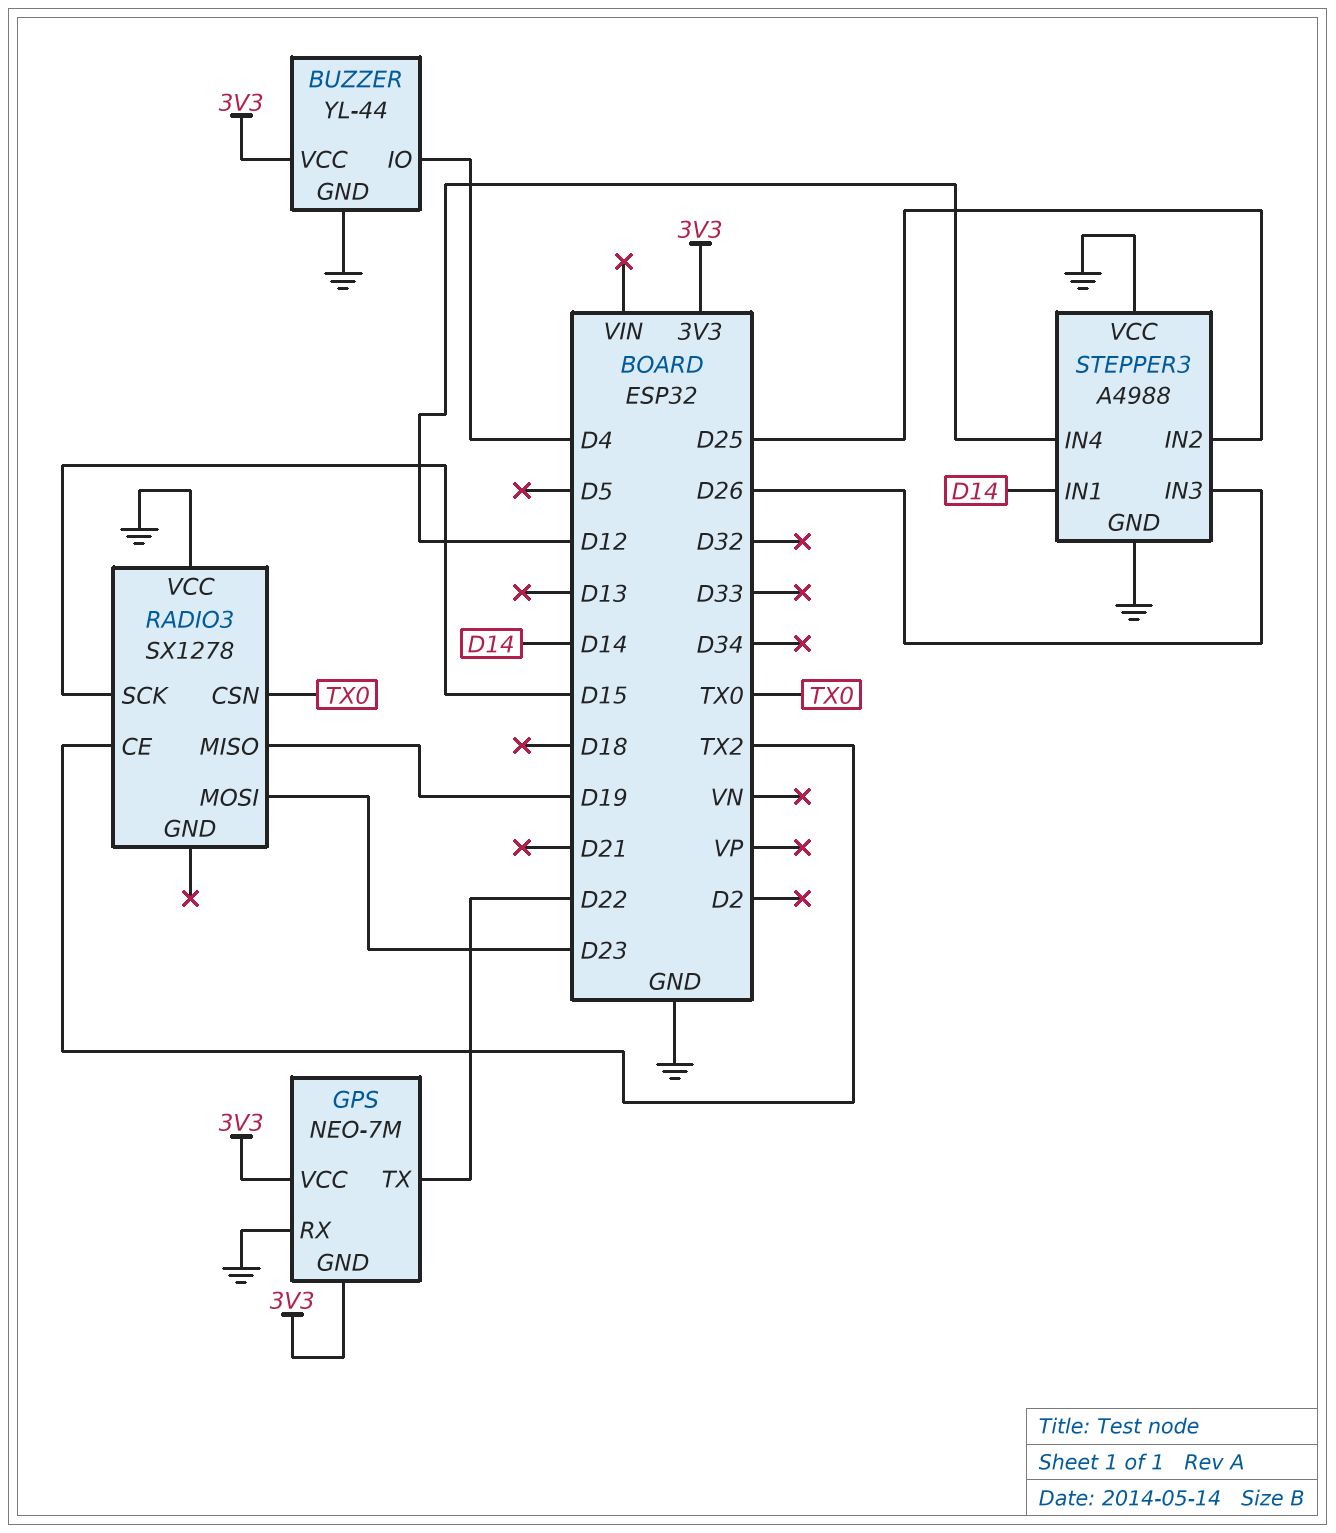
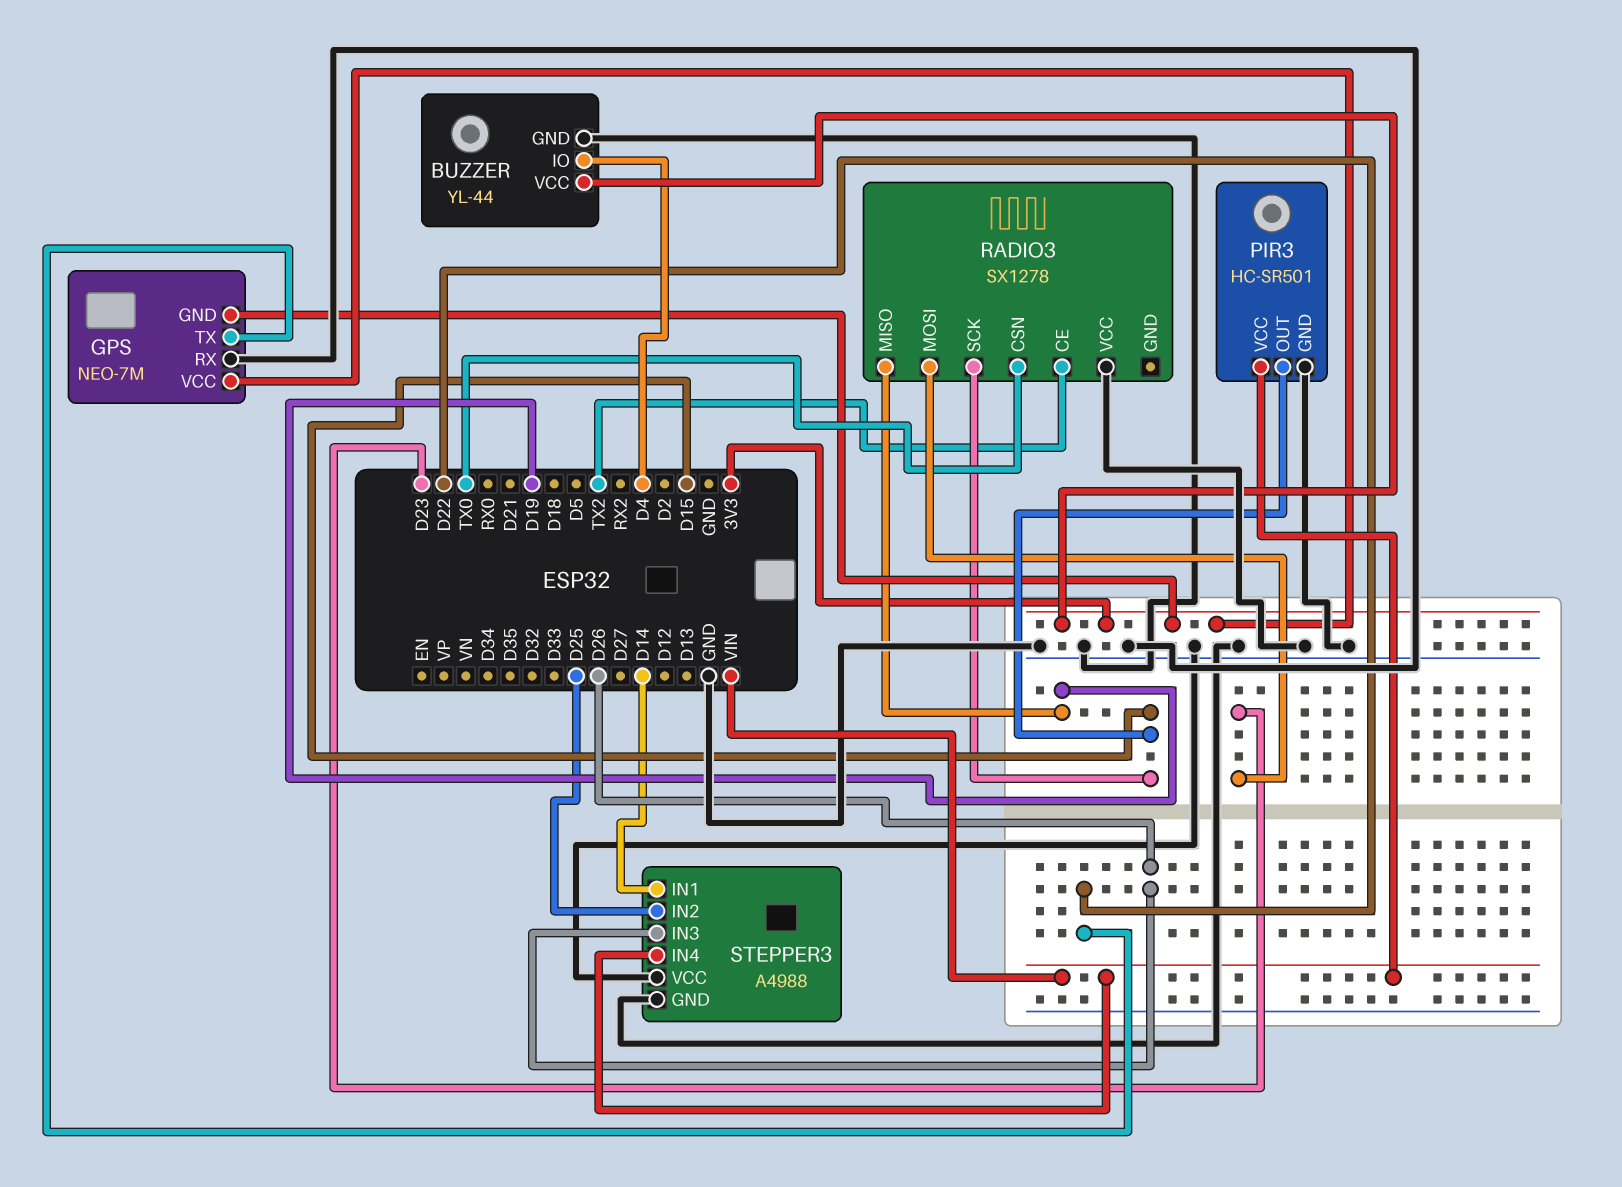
PIR3: none -> HC-SR501
PIR3 pin GND: none -> GND
PIR3 pin OUT: none -> D15
PIR3 pin VCC: none -> VIN
STEPPER3 pin IN4: D12 -> VIN

